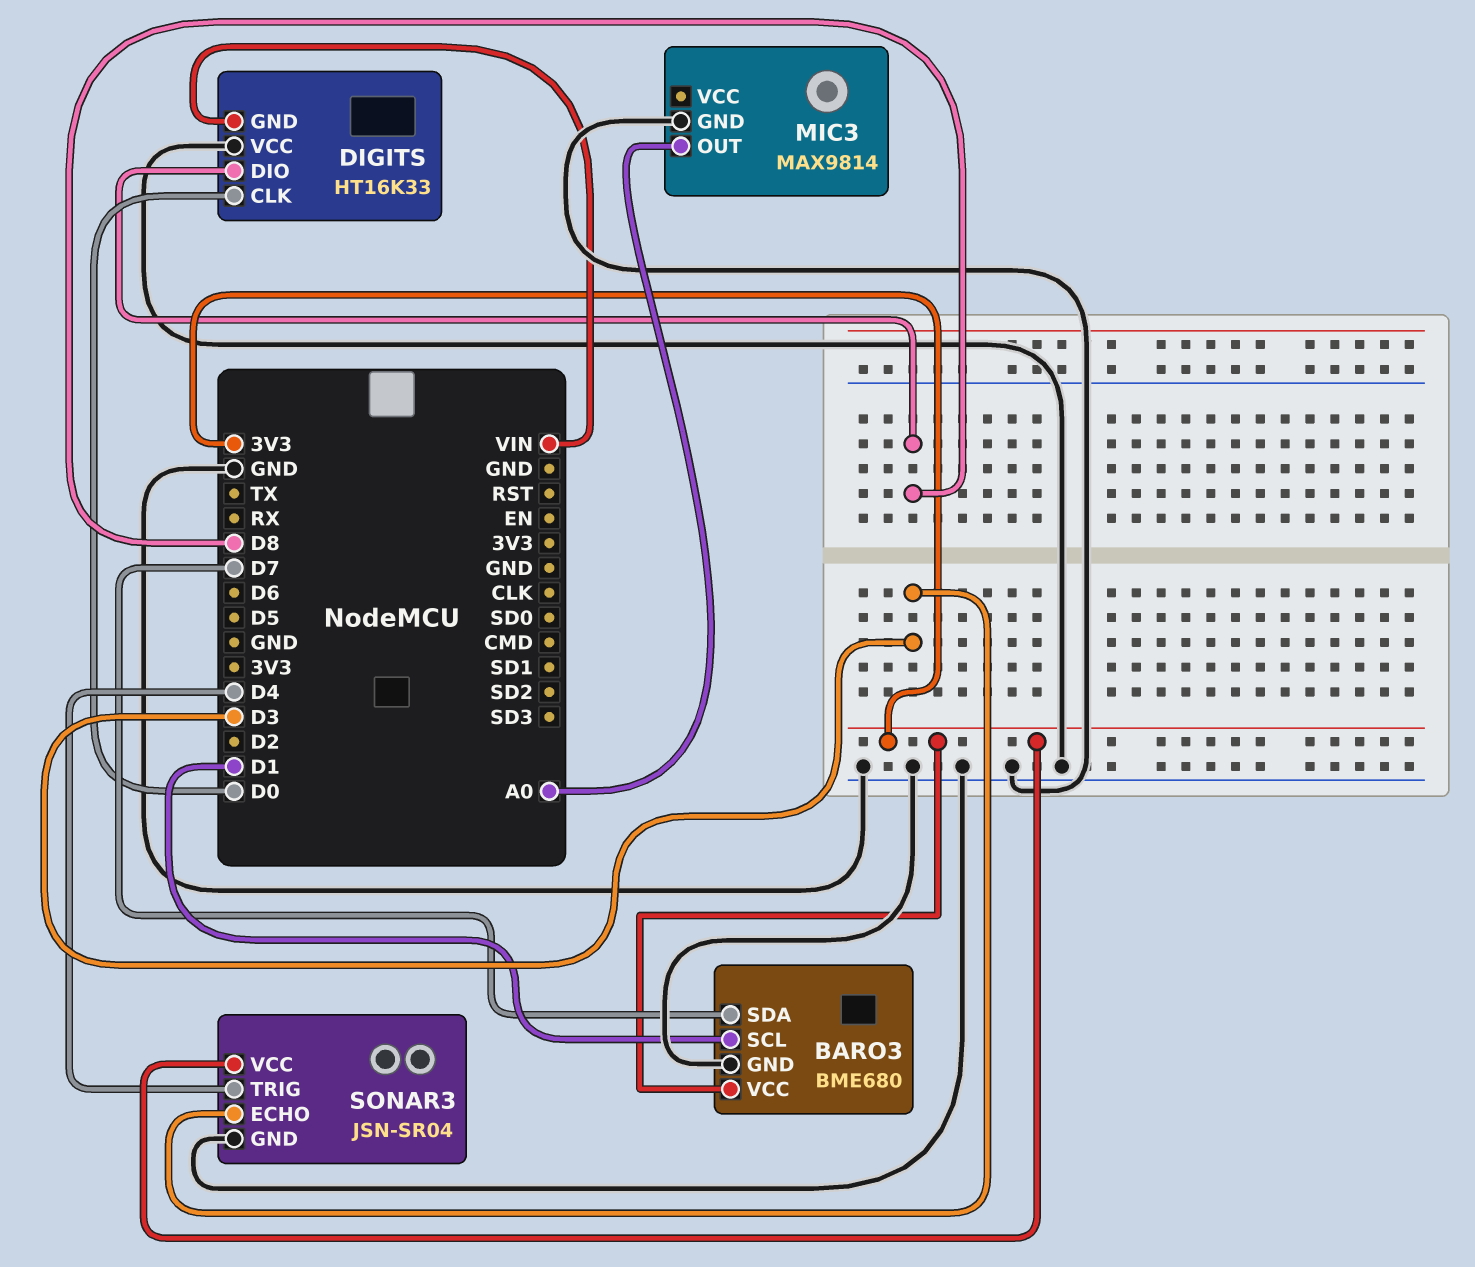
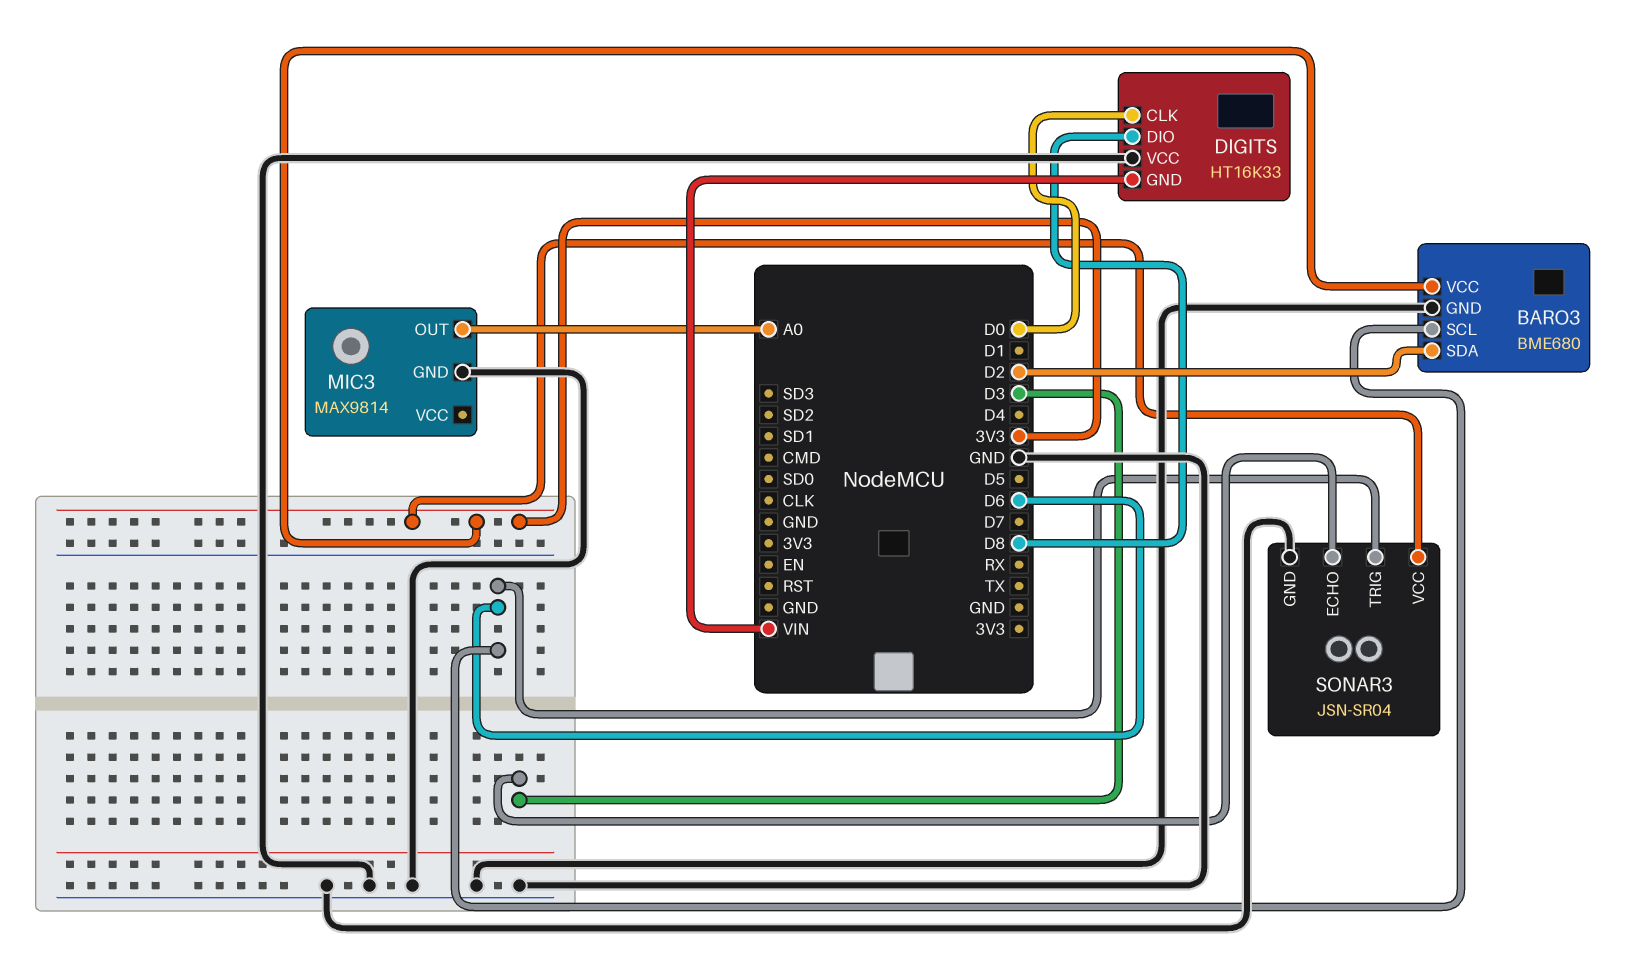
BARO3 pin SCL: D1 -> D6
BARO3 pin SDA: D7 -> D2
SONAR3 pin TRIG: D4 -> D6

